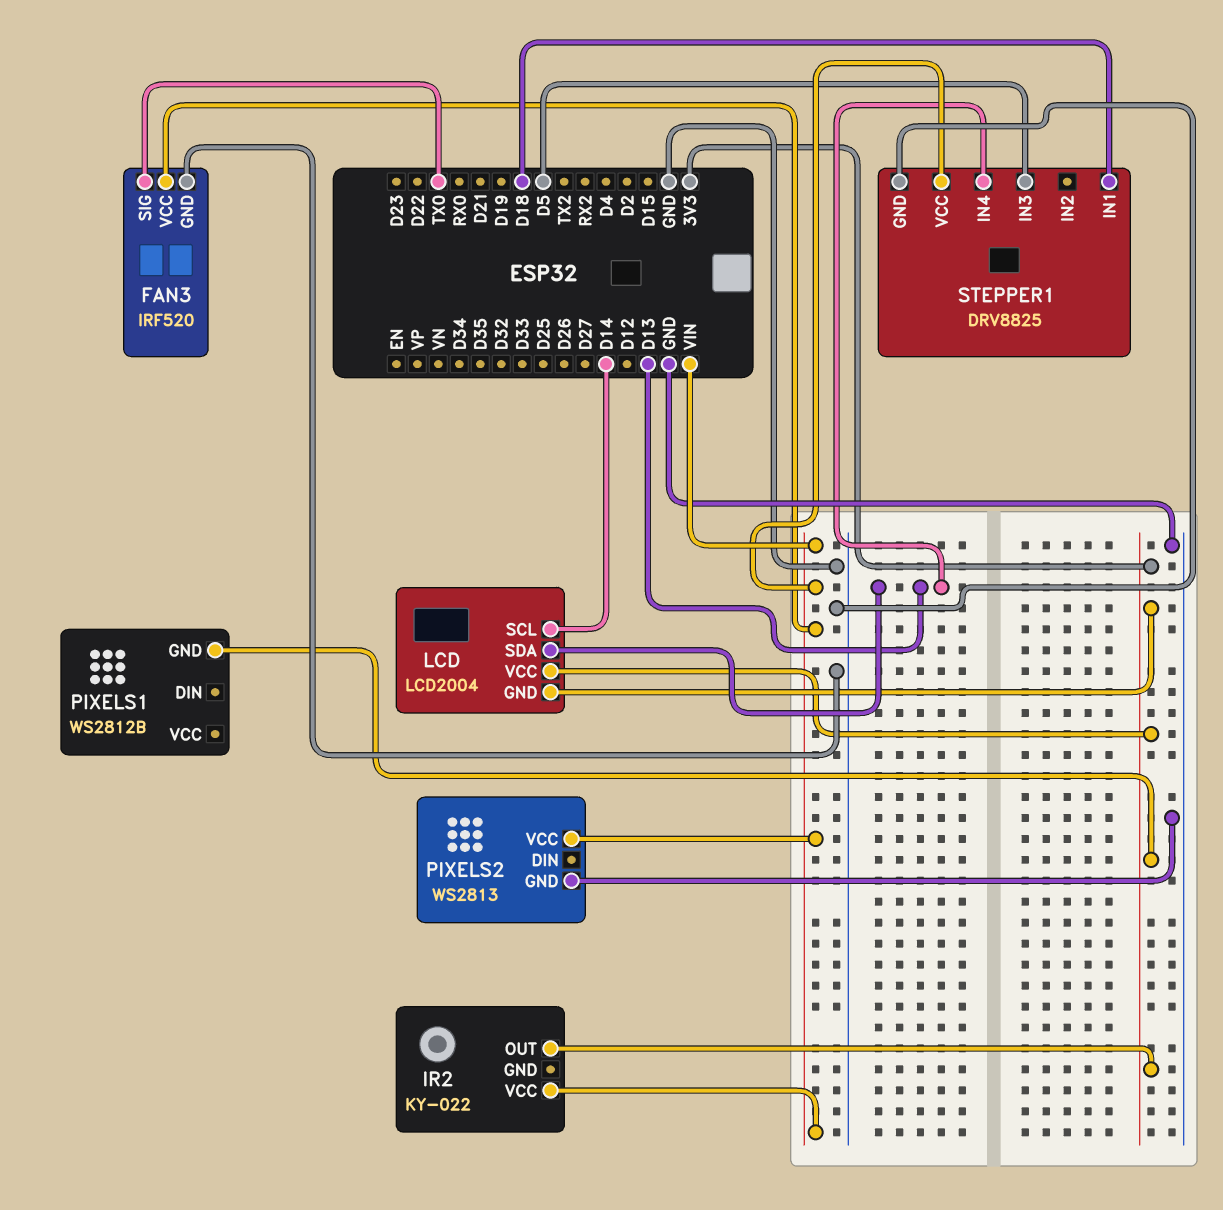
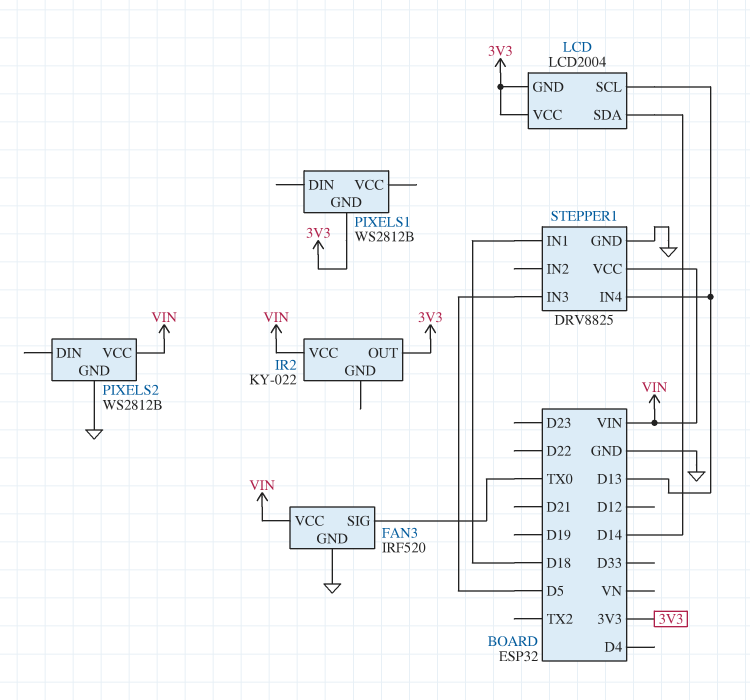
LCD pin SCL: D14 -> D13
LCD pin SDA: D13 -> D14
PIXELS2: WS2813 -> WS2812B

